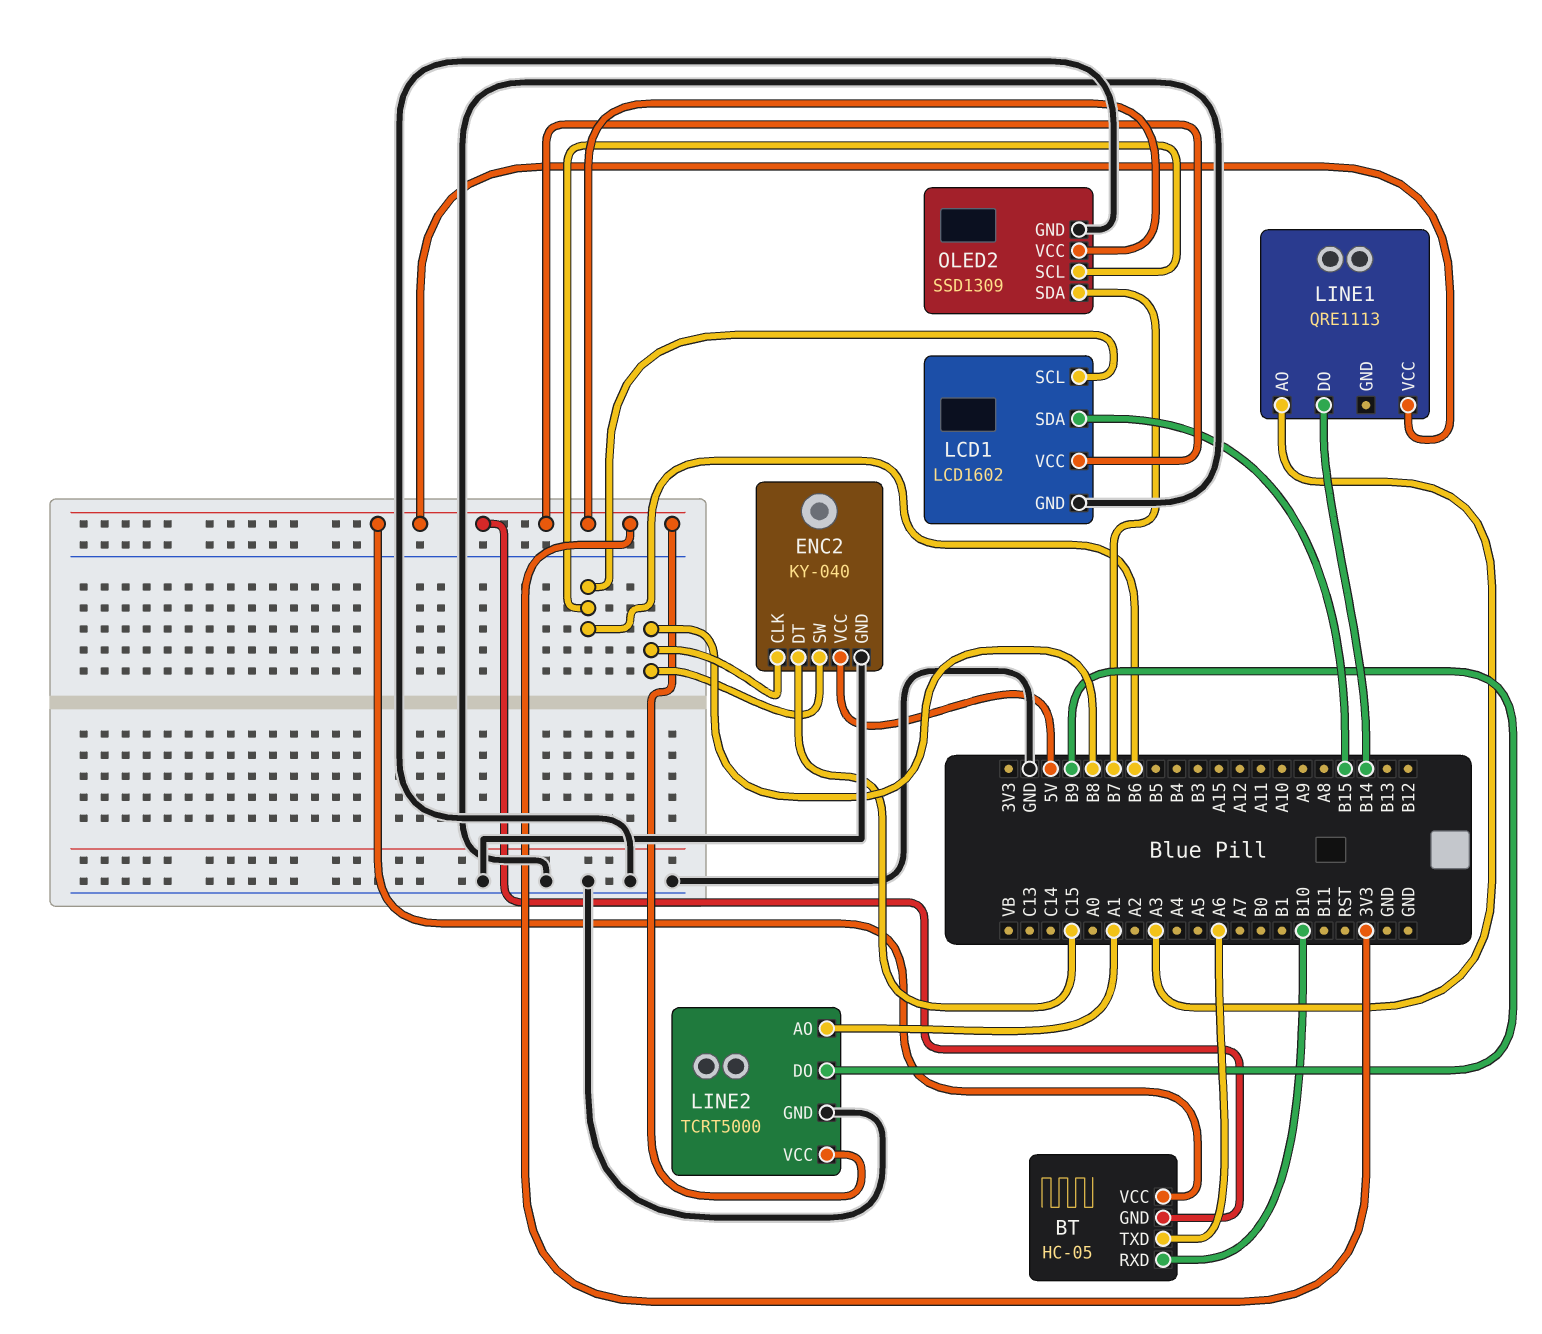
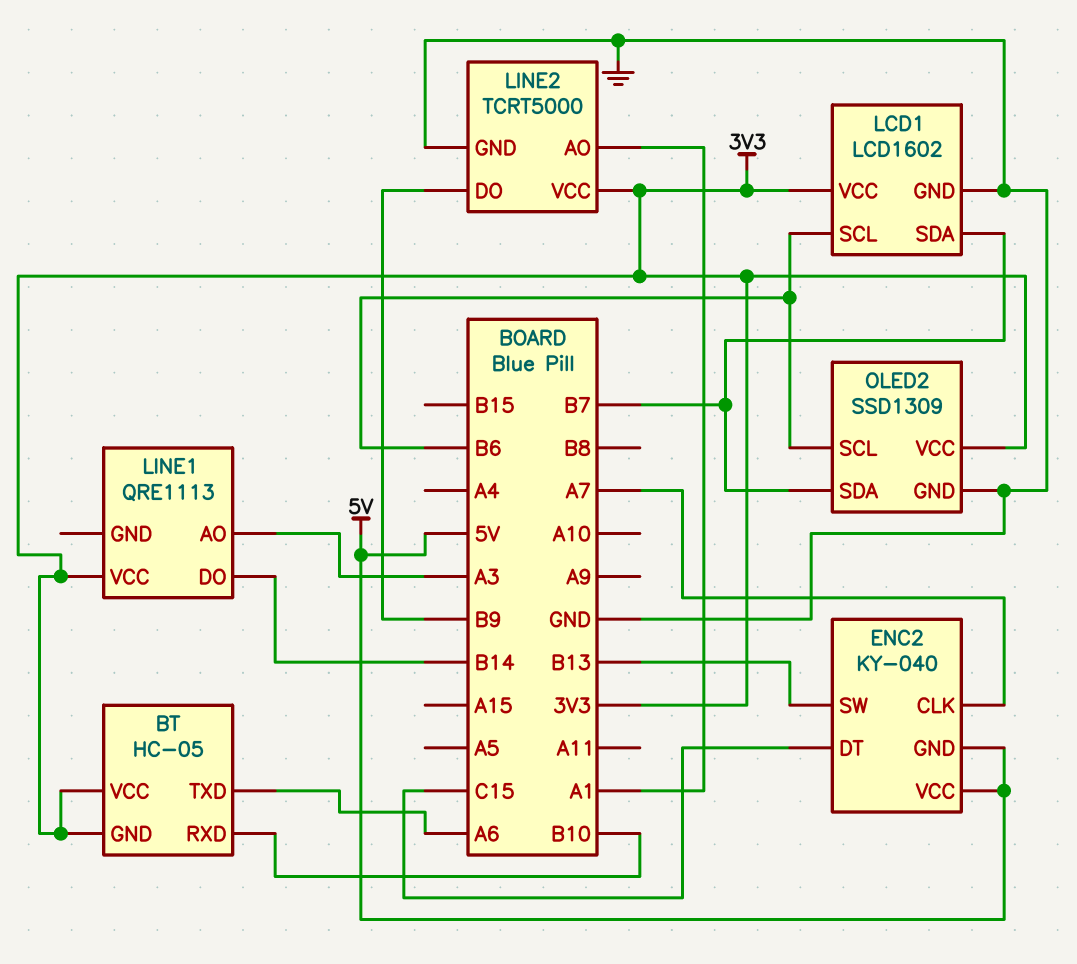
ENC2 pin CLK: B8 -> A7
ENC2 pin GND: GND -> 5V
ENC2 pin SW: B8 -> B13
LCD1 pin SDA: B15 -> B7

